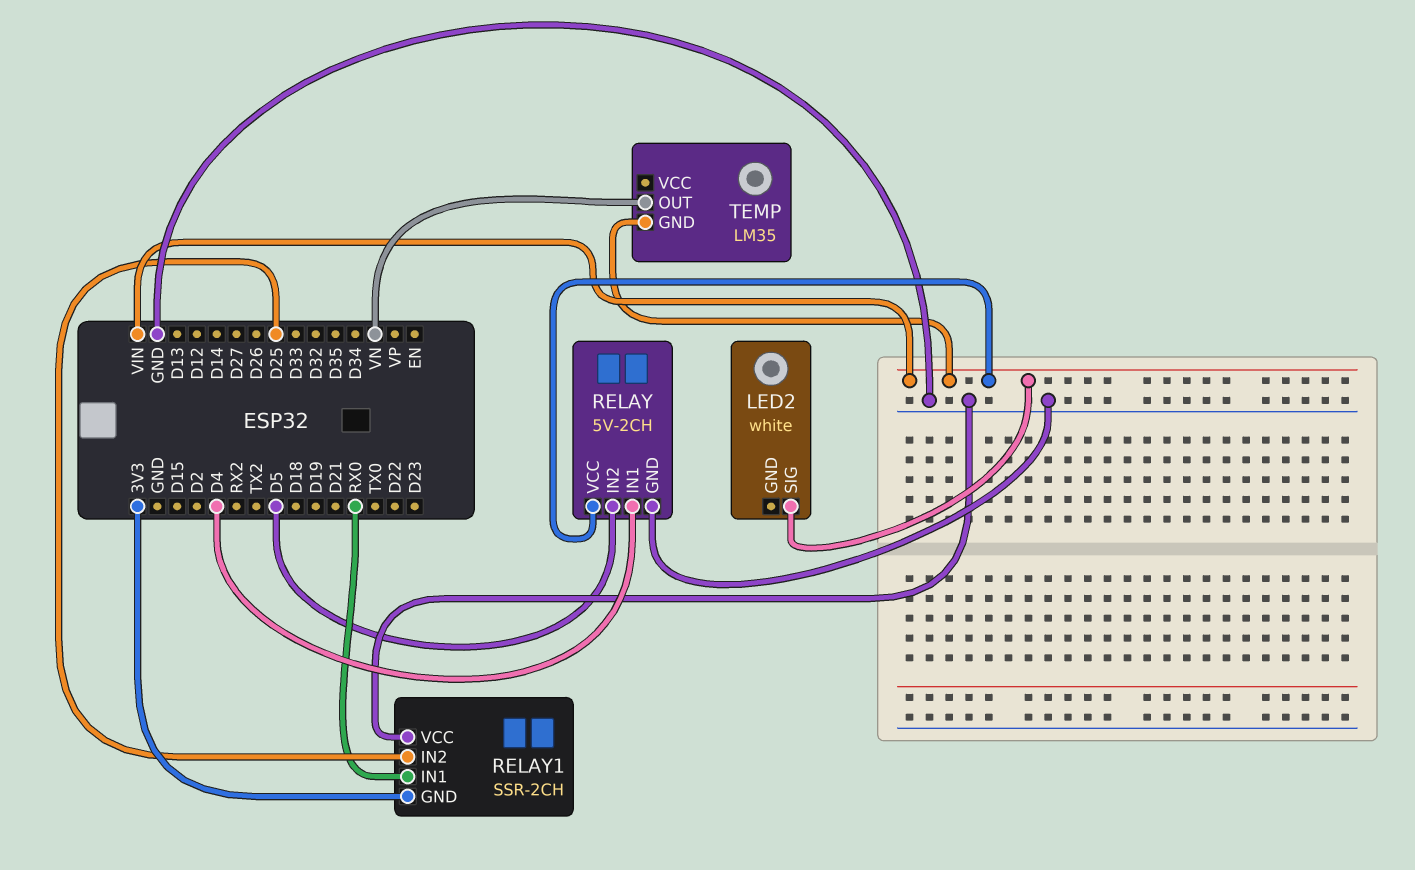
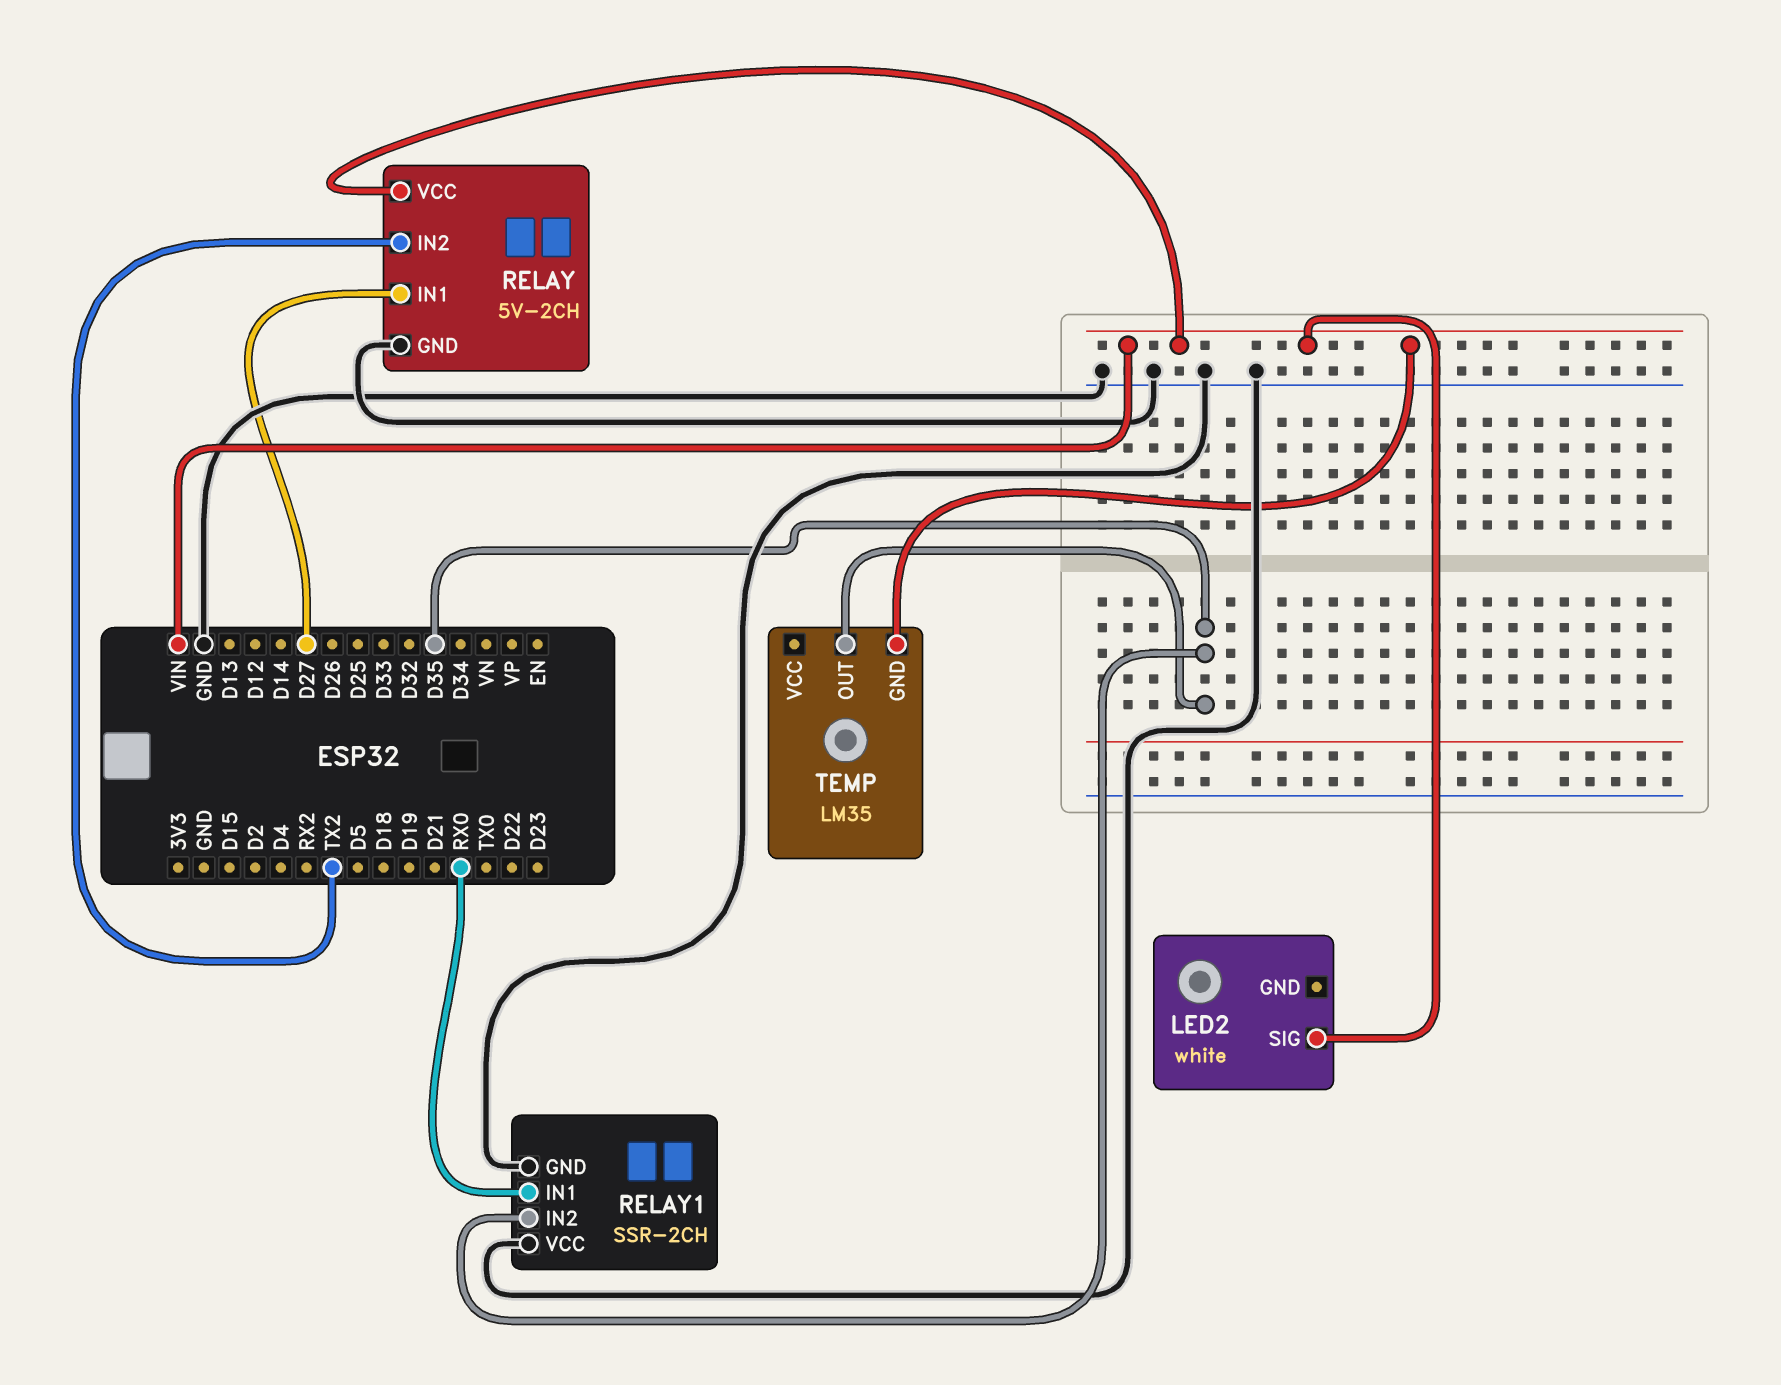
RELAY pin IN1: D4 -> D27
RELAY pin IN2: D5 -> TX2
RELAY1 pin GND: 3V3 -> GND
RELAY1 pin IN2: D25 -> D35
TEMP pin OUT: VN -> D35

